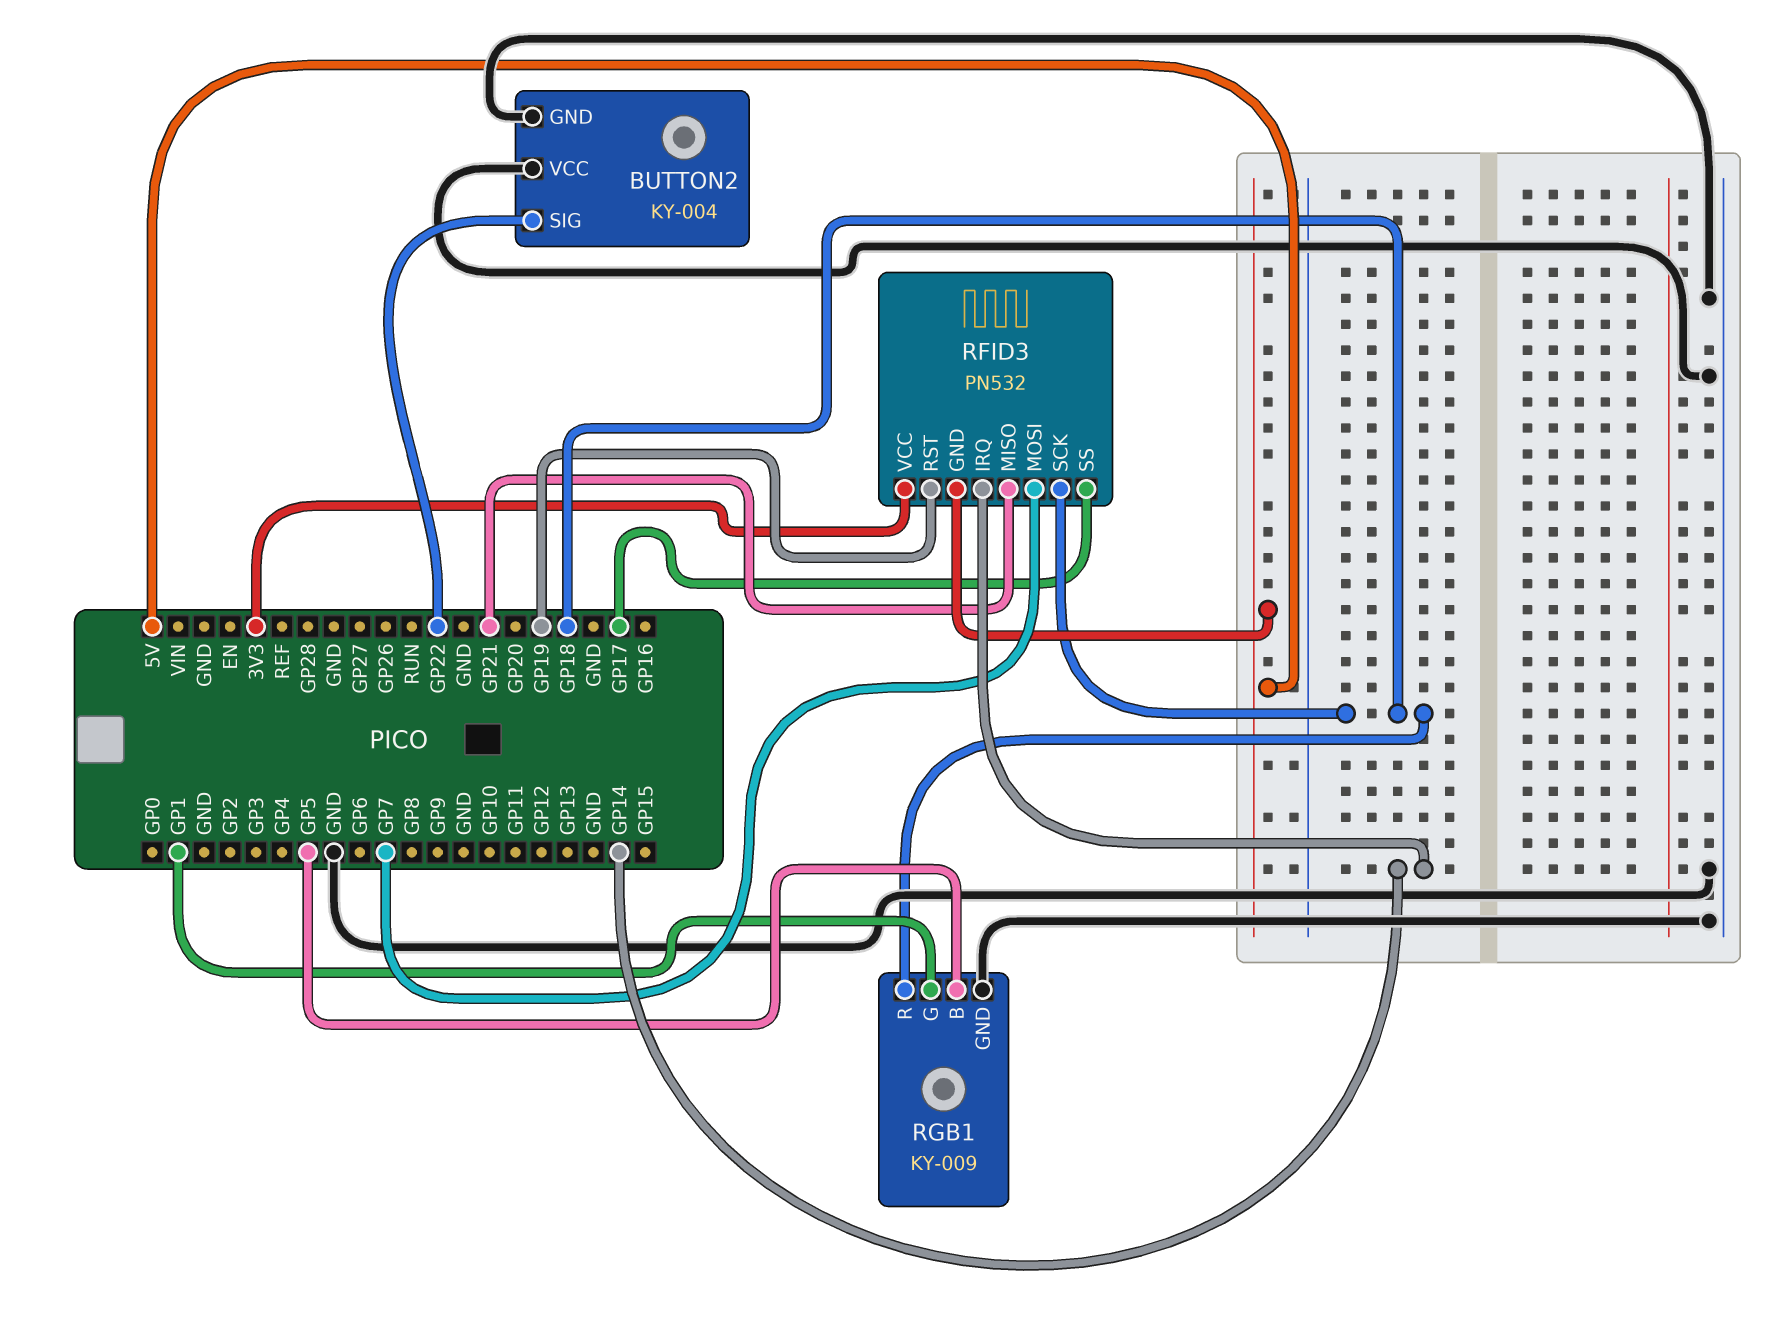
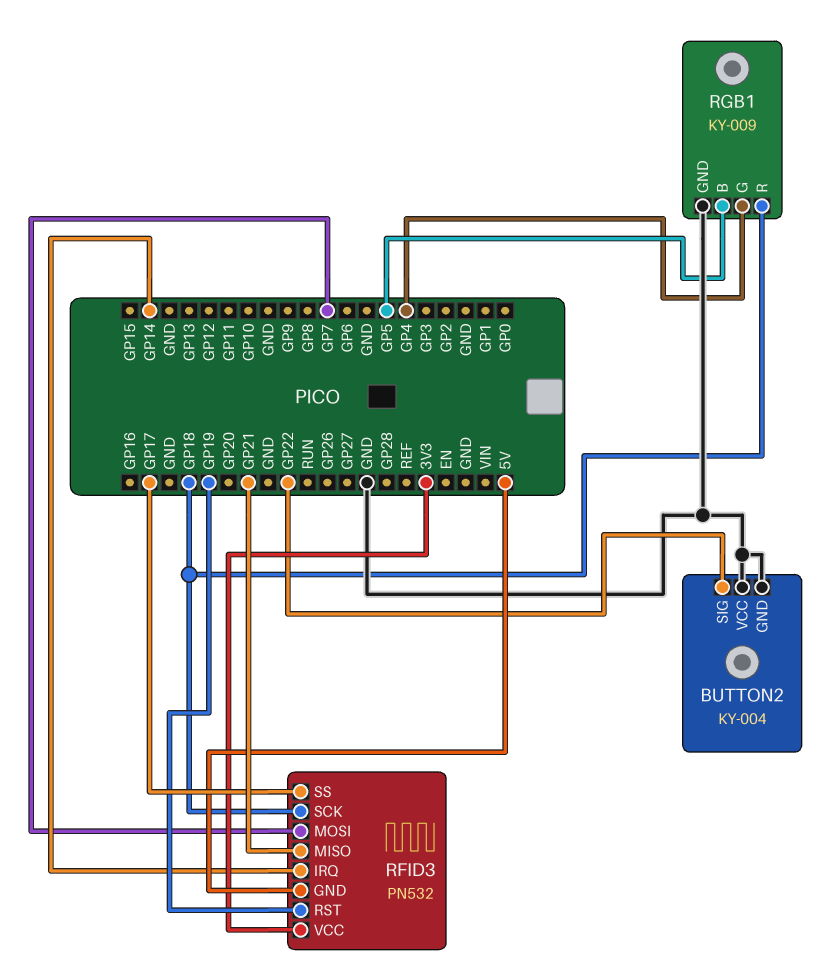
RGB1 pin G: GP1 -> GP4

